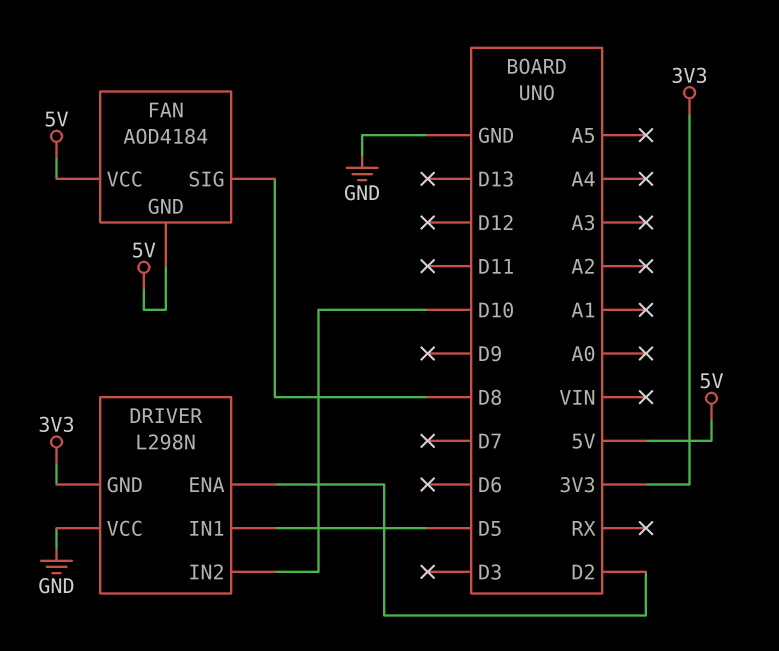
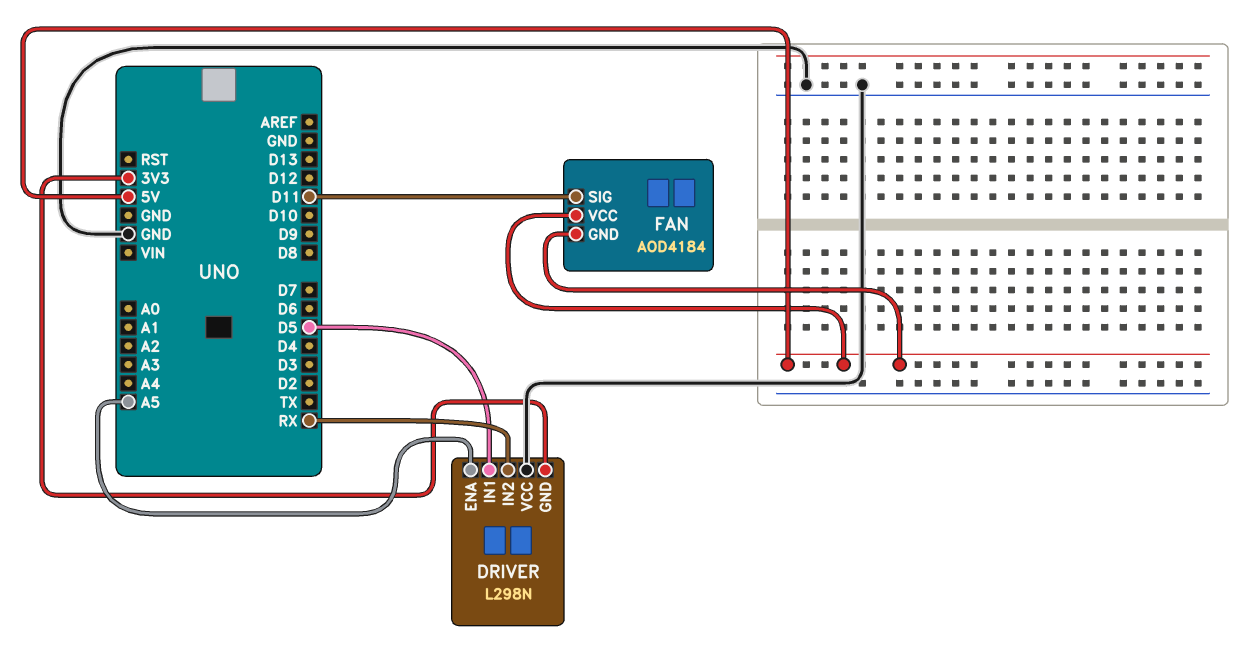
DRIVER pin ENA: D2 -> A5
DRIVER pin IN2: D10 -> RX
FAN pin SIG: D8 -> D11

